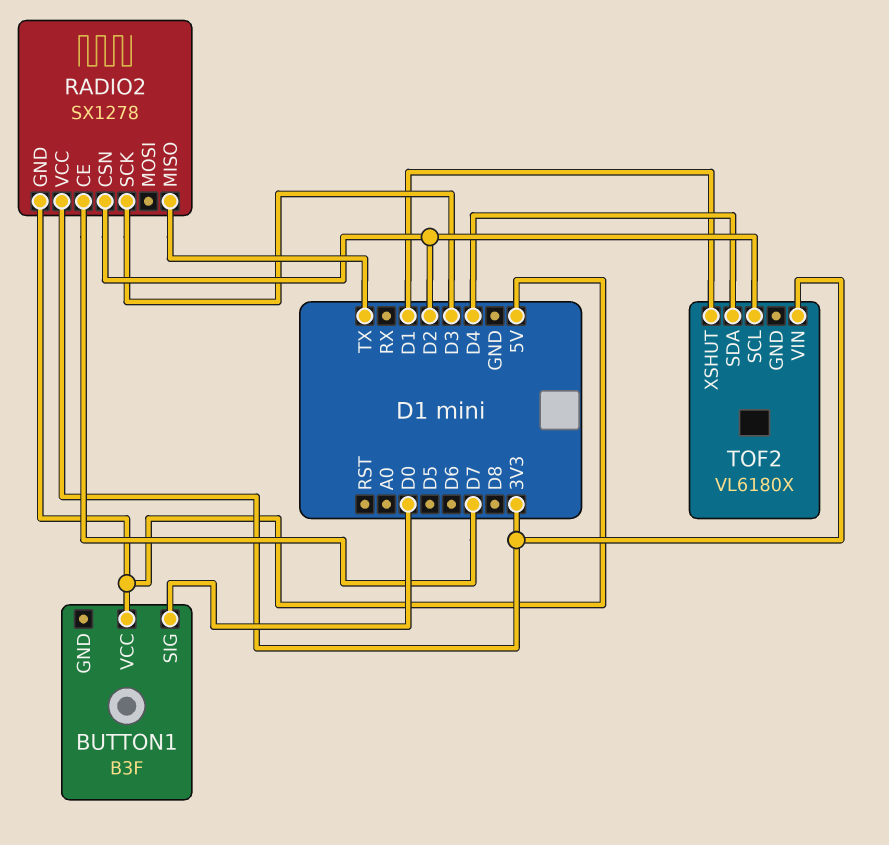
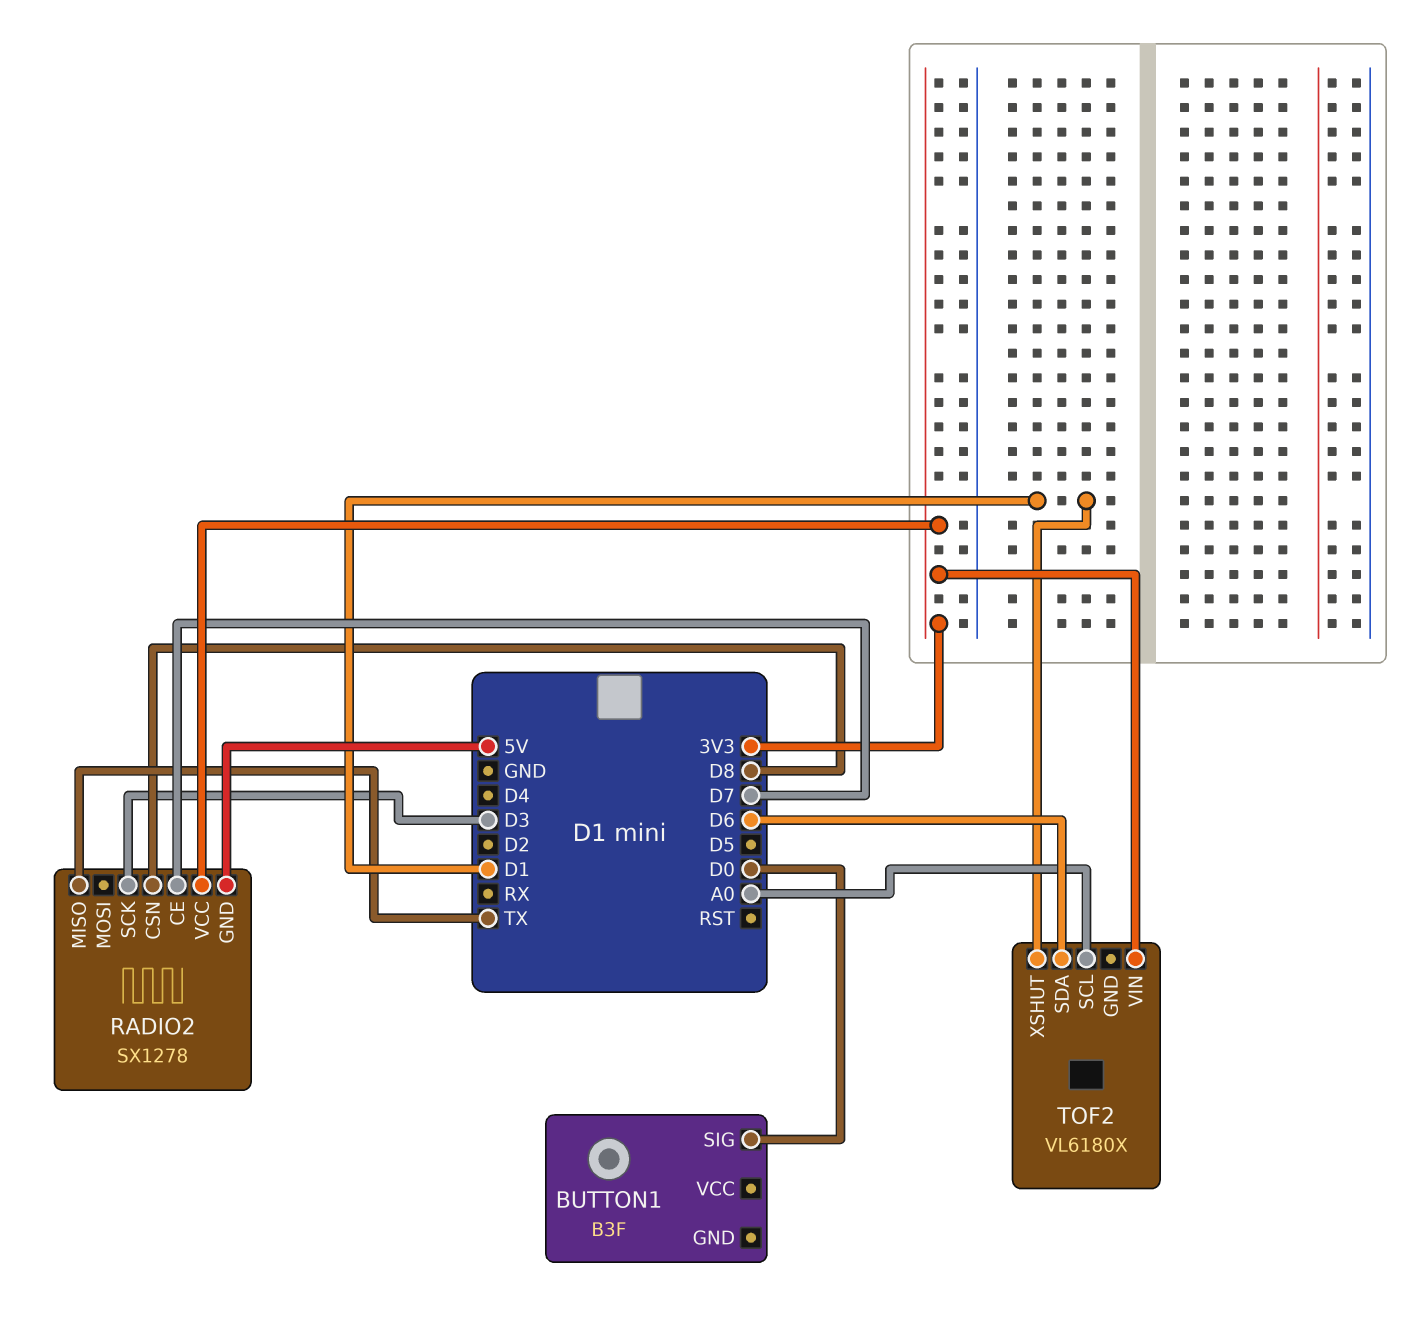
BUTTON1 pin VCC: 5V -> none
RADIO2 pin CSN: D2 -> D8
TOF2 pin SCL: D2 -> A0
TOF2 pin SDA: D4 -> D6

